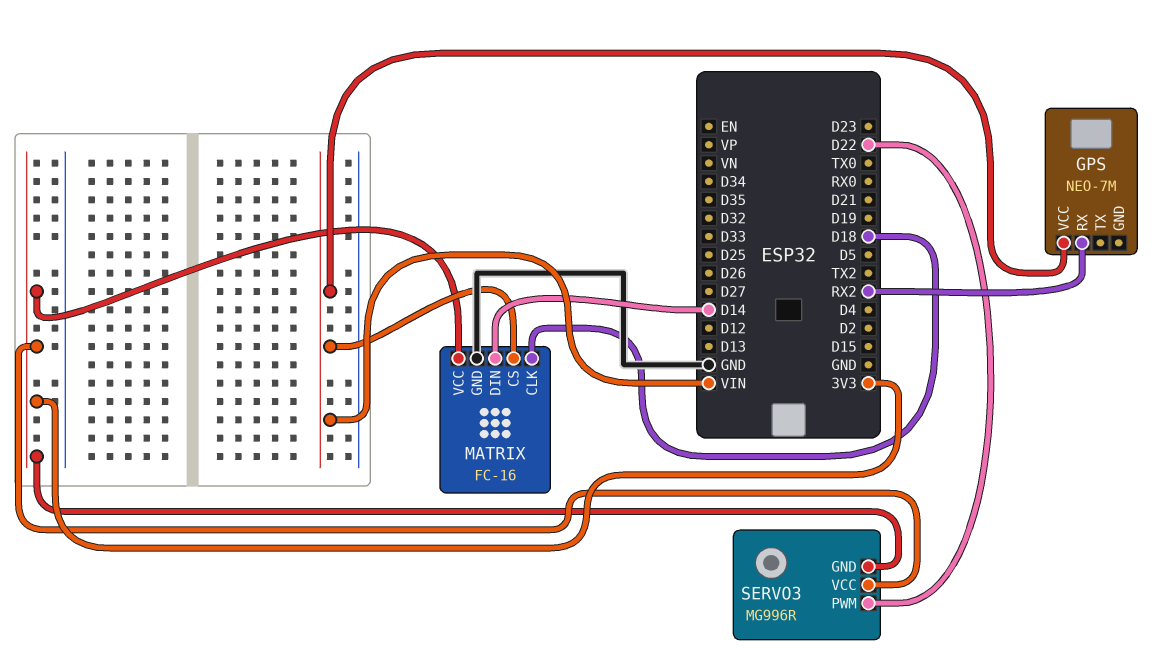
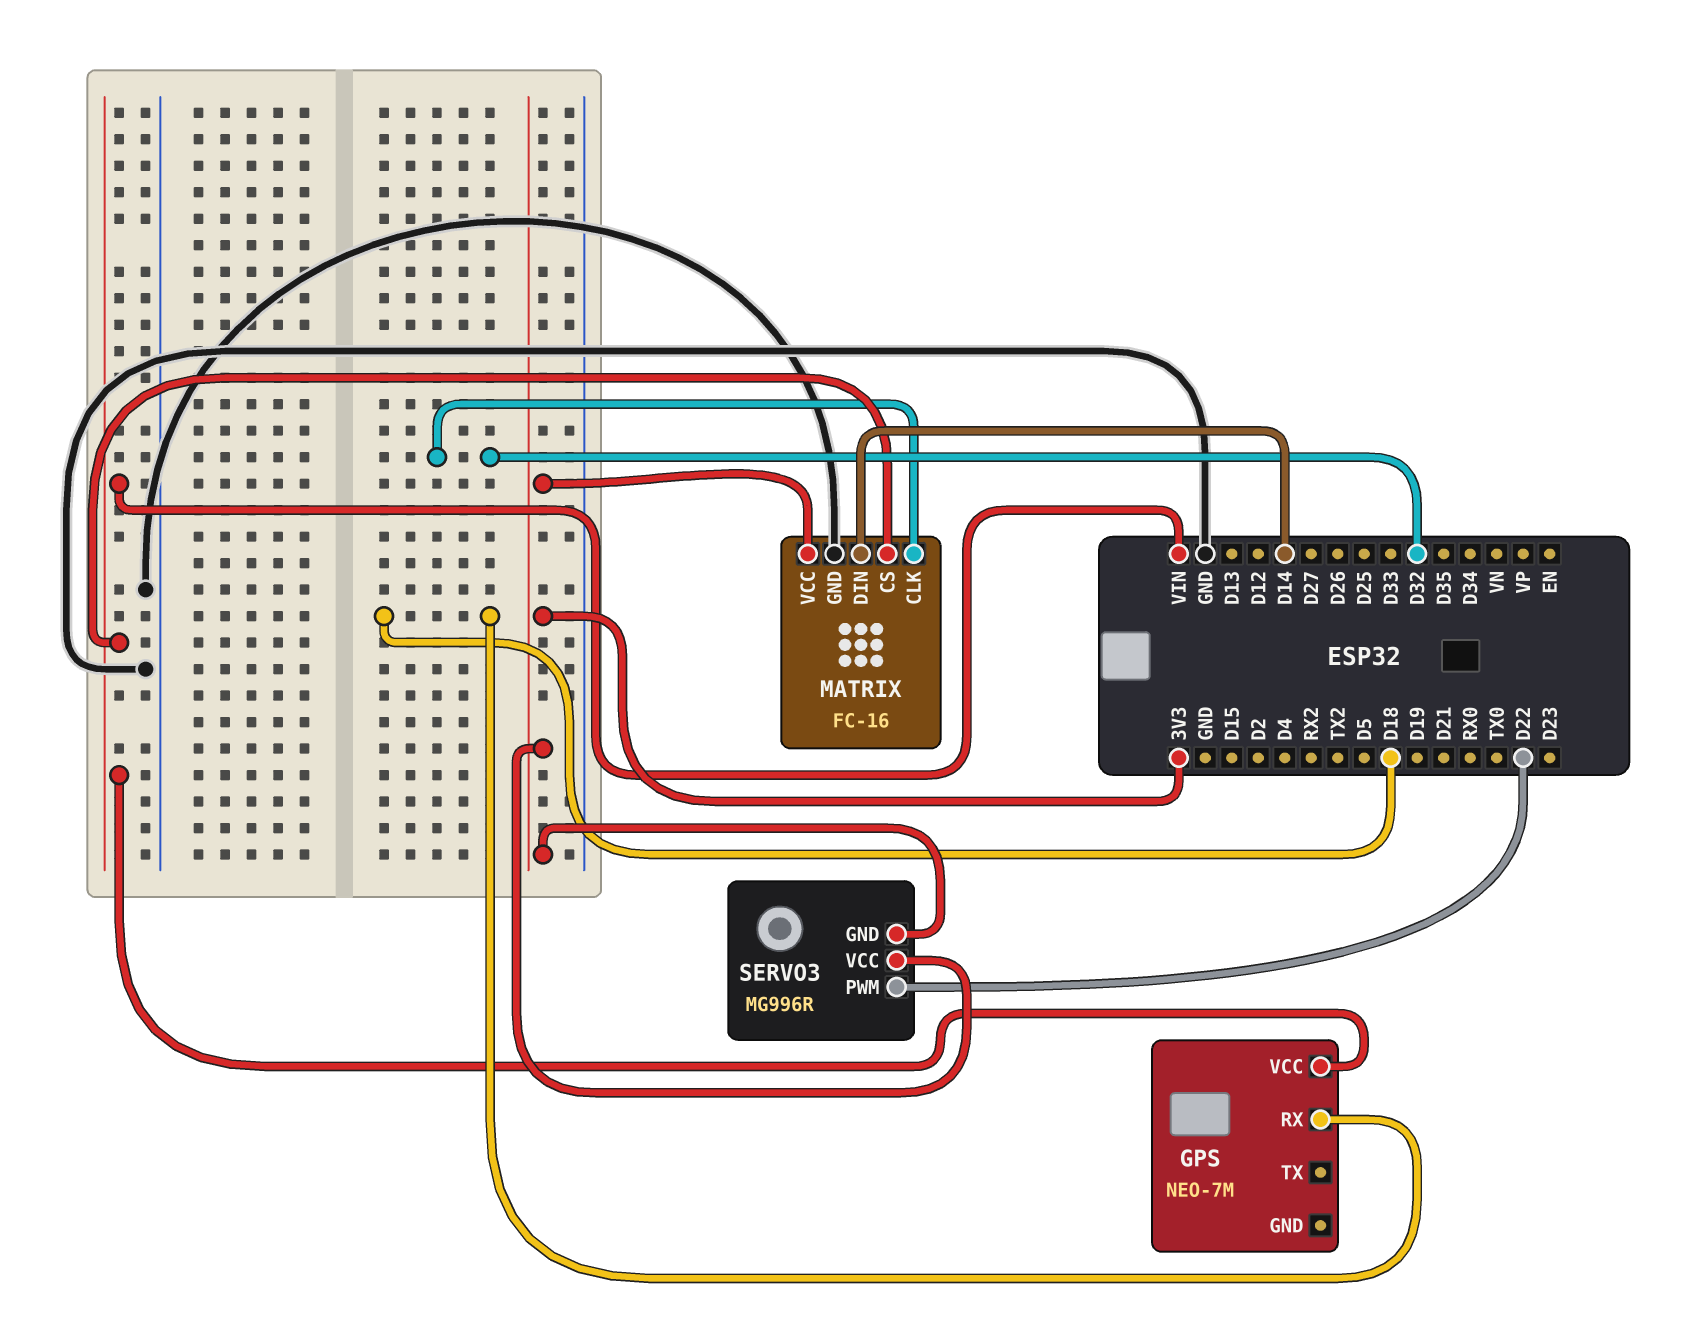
GPS pin RX: RX2 -> D18
MATRIX pin CLK: D18 -> D32

